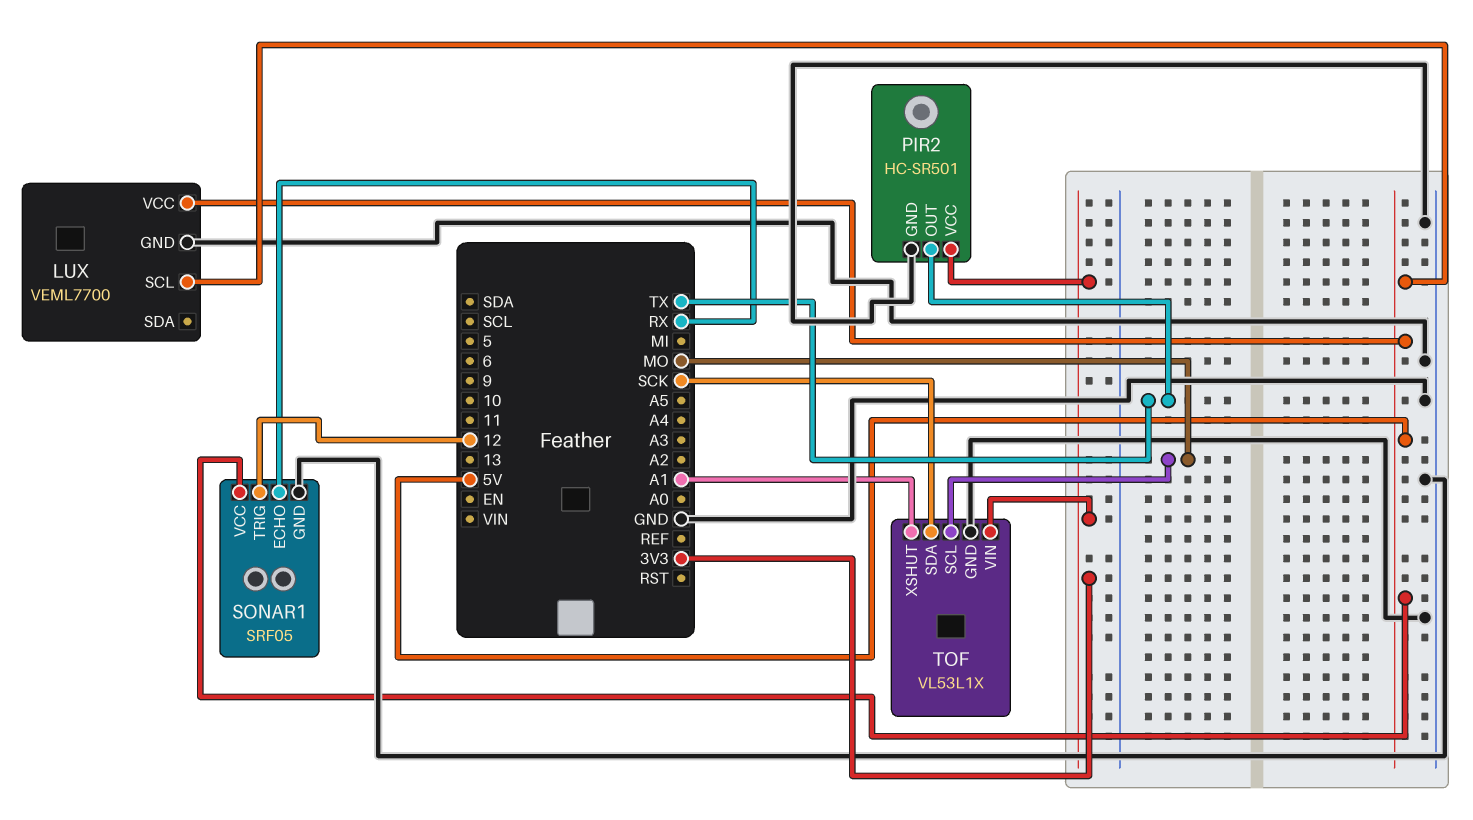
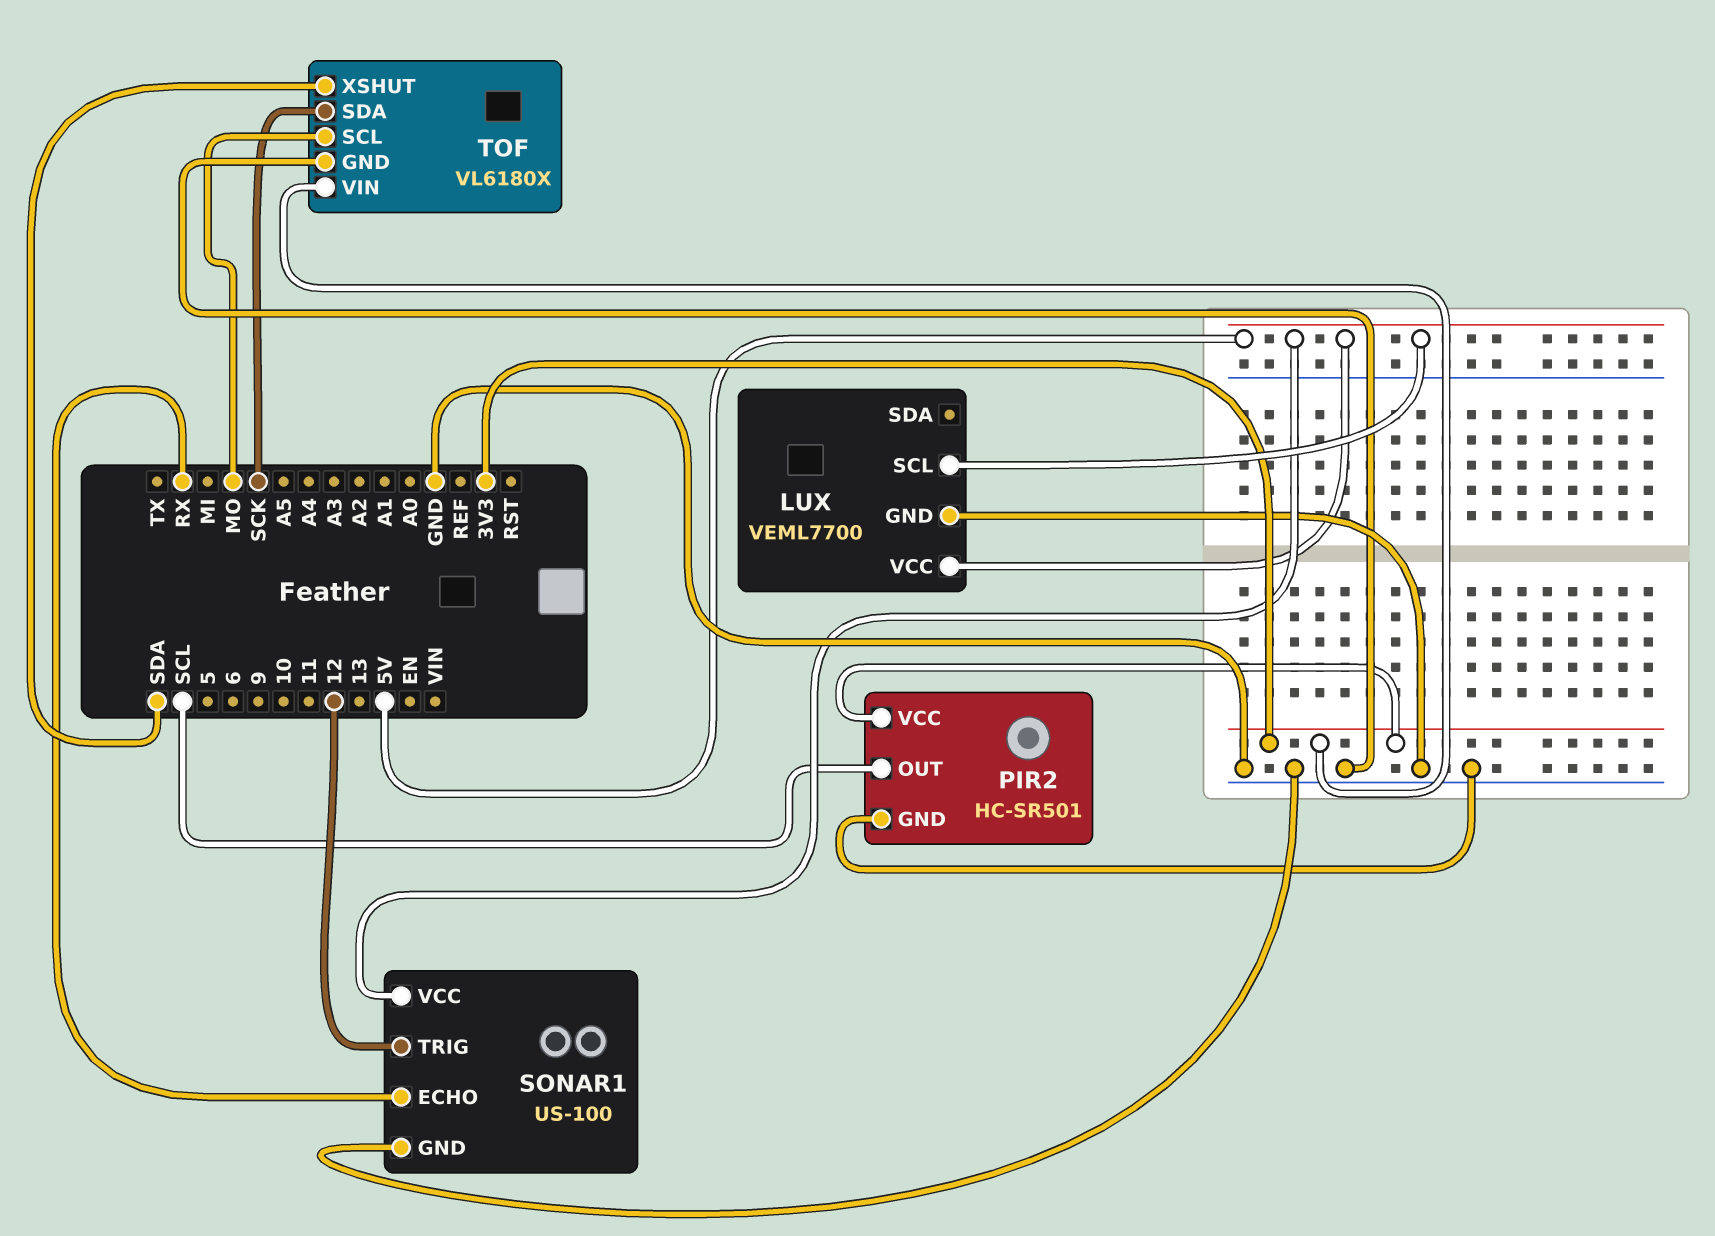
PIR2 pin OUT: TX -> SCL
SONAR1: SRF05 -> US-100
TOF: VL53L1X -> VL6180X
TOF pin XSHUT: A1 -> SDA

